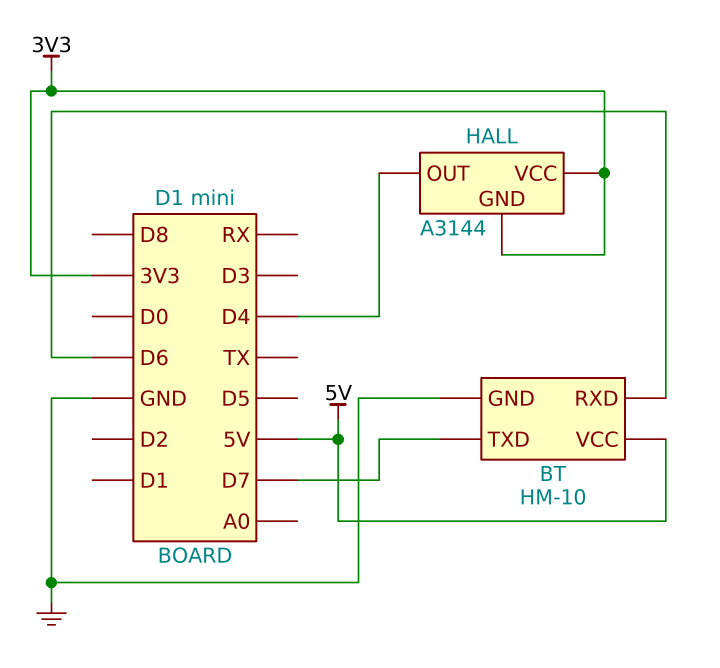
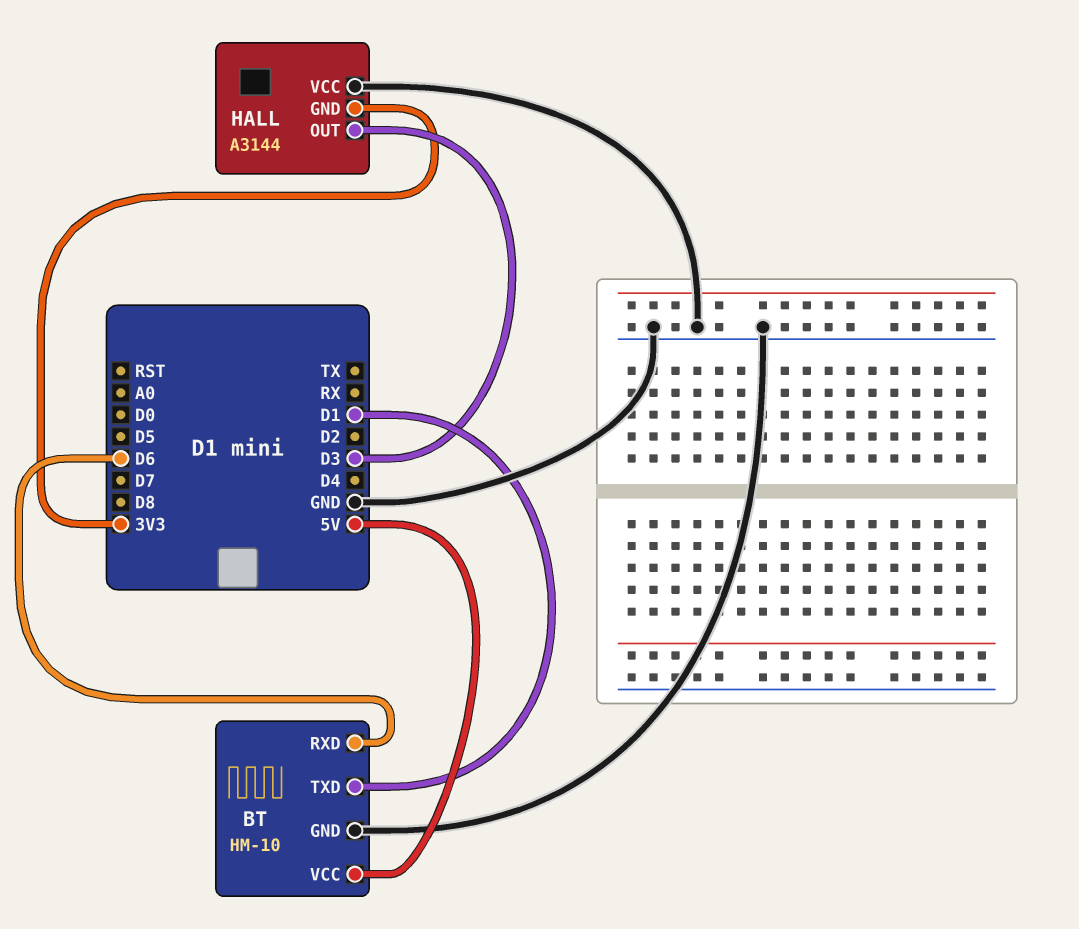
BT pin TXD: D7 -> D1
HALL pin OUT: D4 -> D3
HALL pin VCC: 3V3 -> GND

